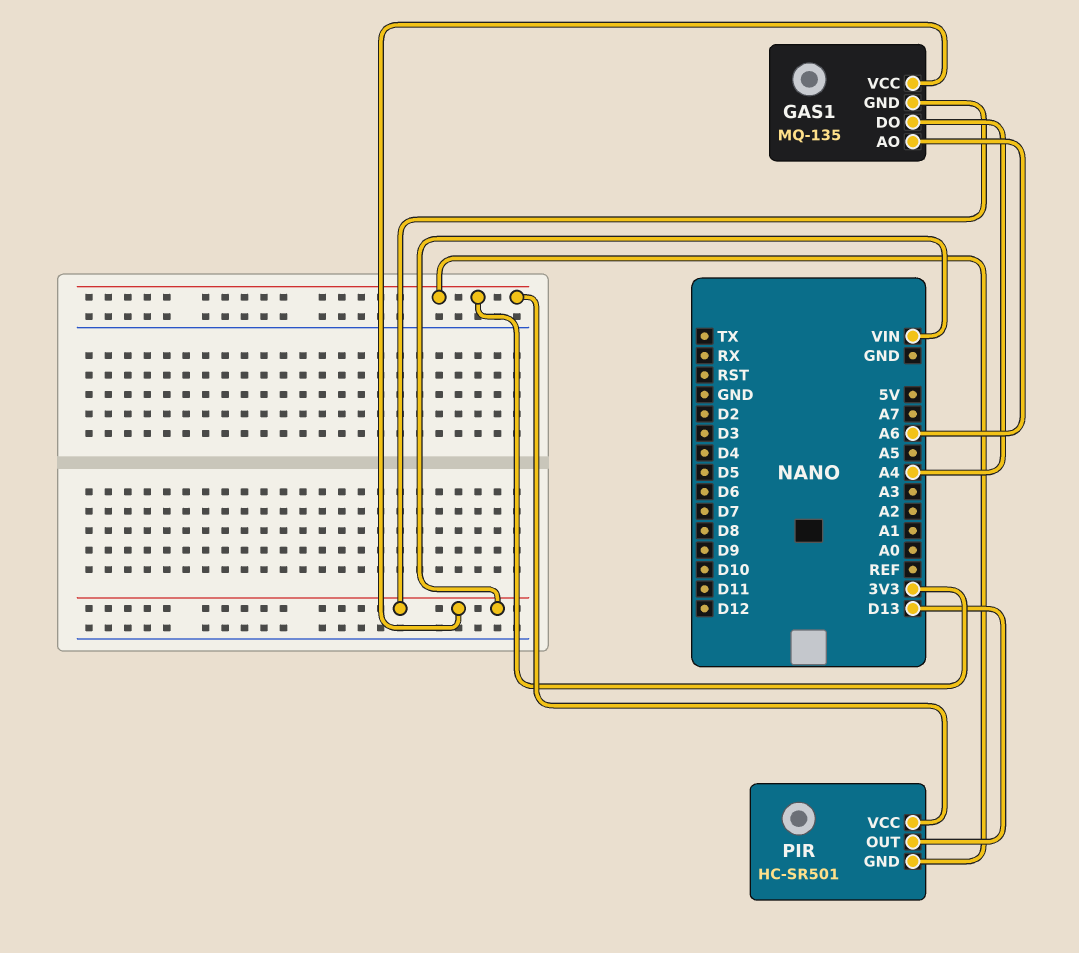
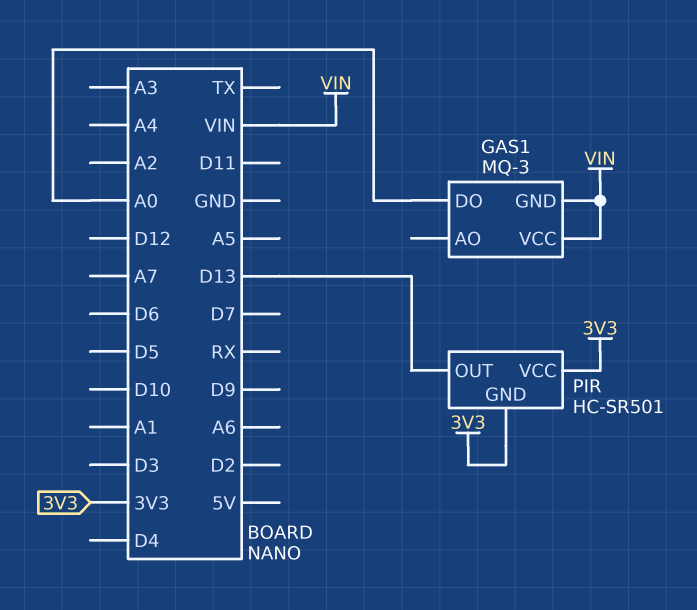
GAS1: MQ-135 -> MQ-3
GAS1 pin AO: A6 -> none
GAS1 pin DO: A4 -> A0

